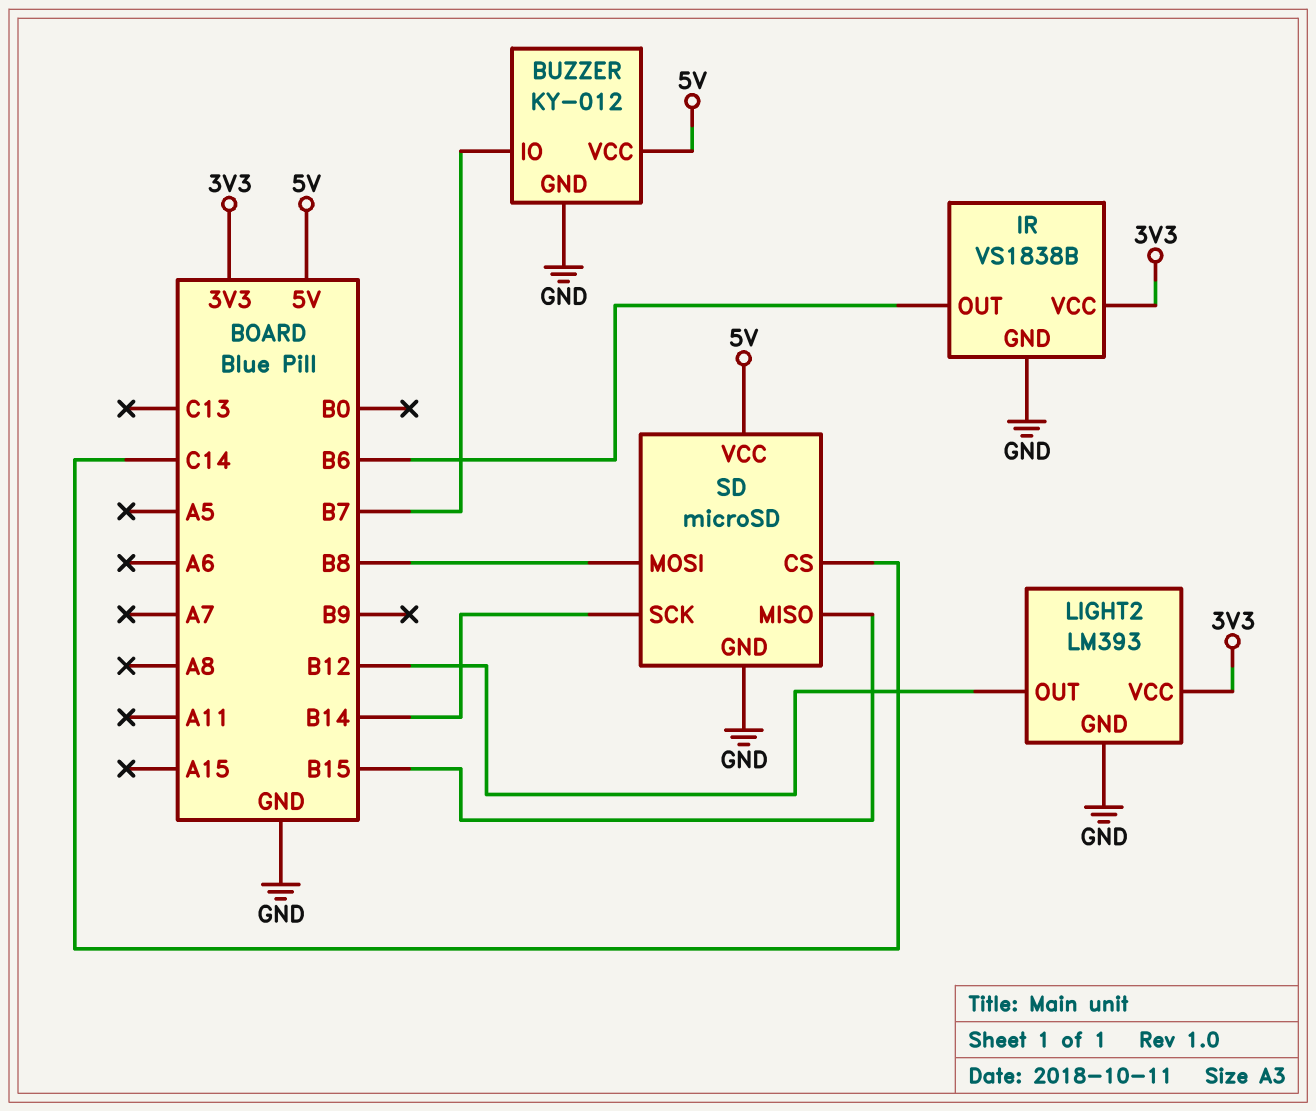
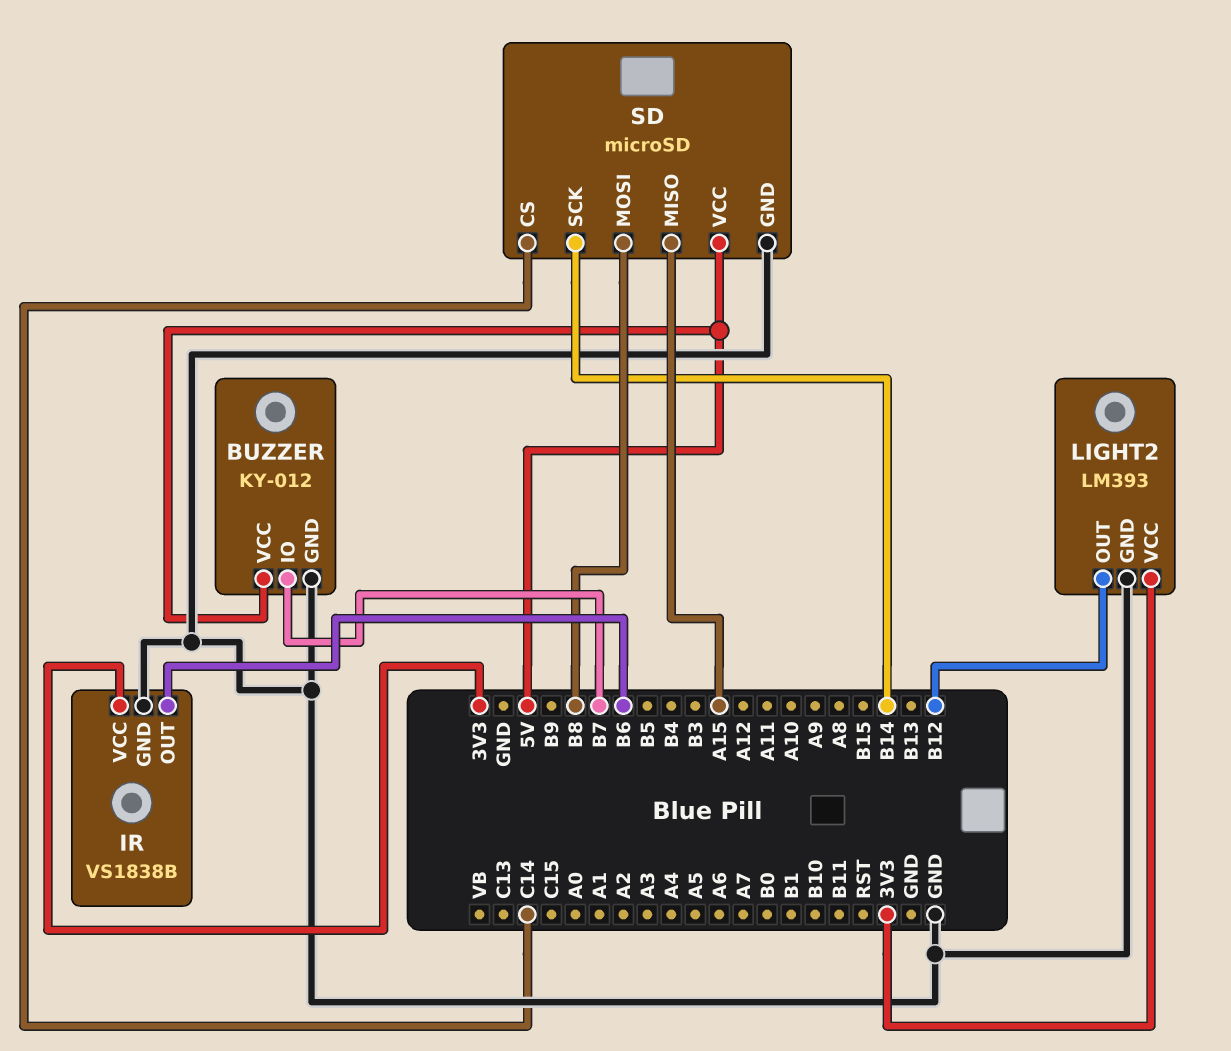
SD pin MISO: B15 -> A15

